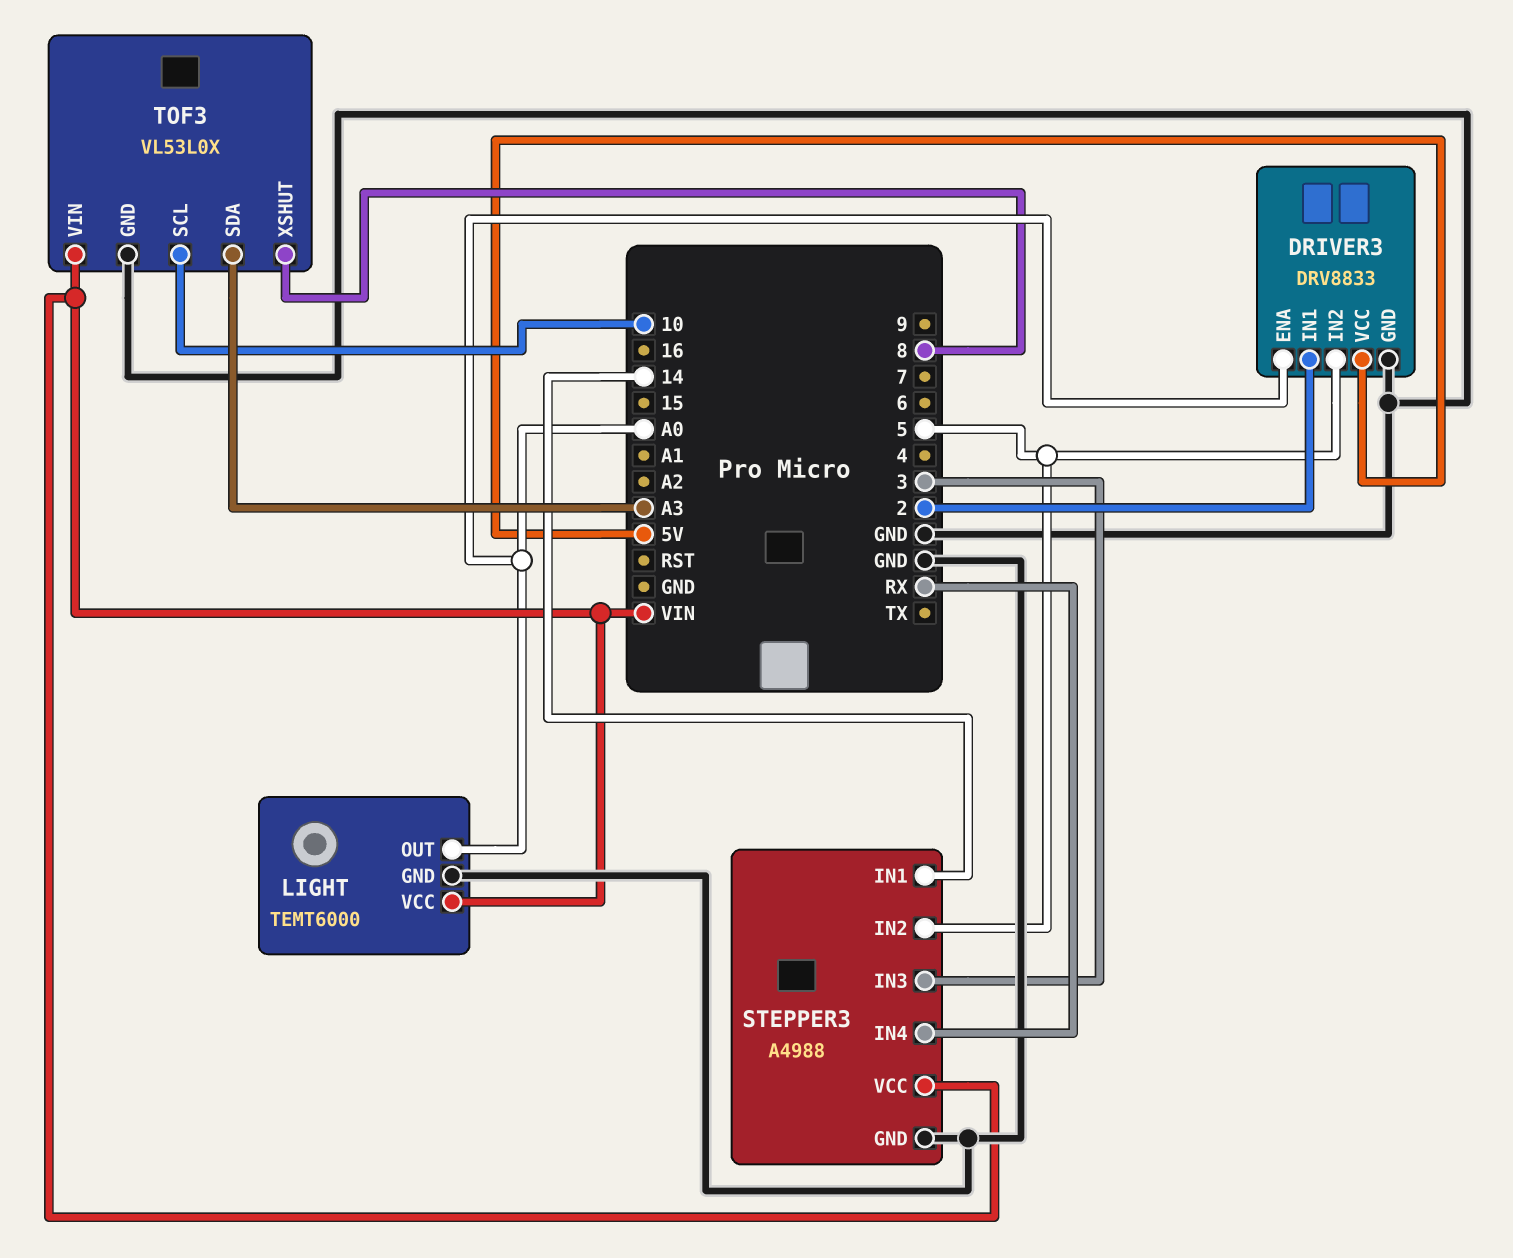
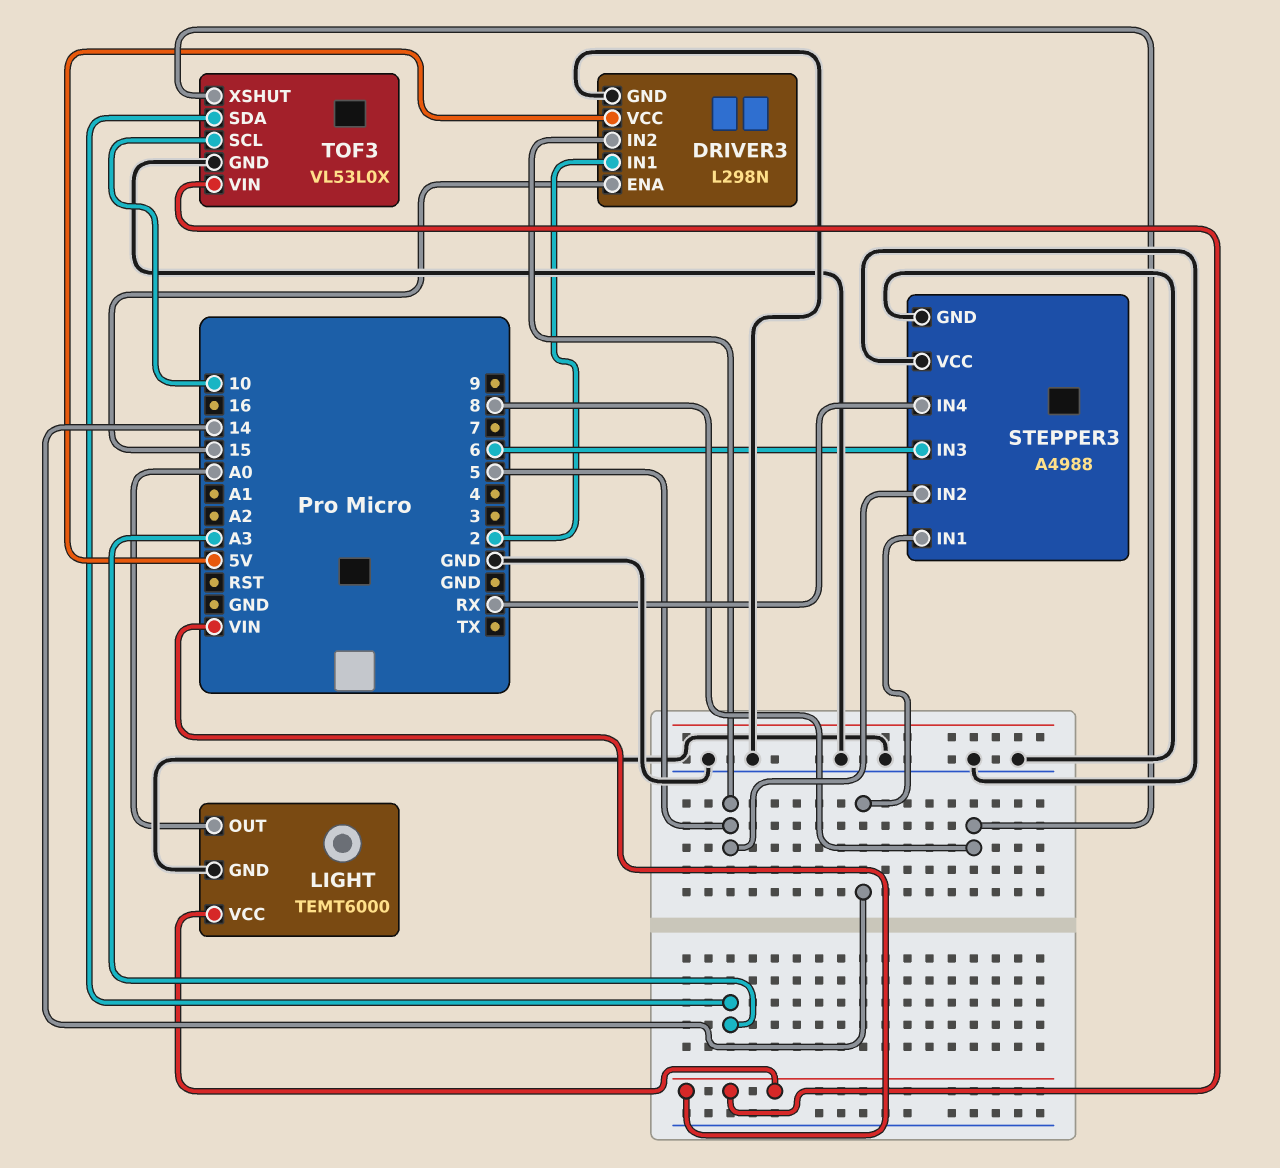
DRIVER3: DRV8833 -> L298N
DRIVER3 pin ENA: A0 -> 15
STEPPER3 pin IN3: 3 -> 6
STEPPER3 pin VCC: VIN -> GND

